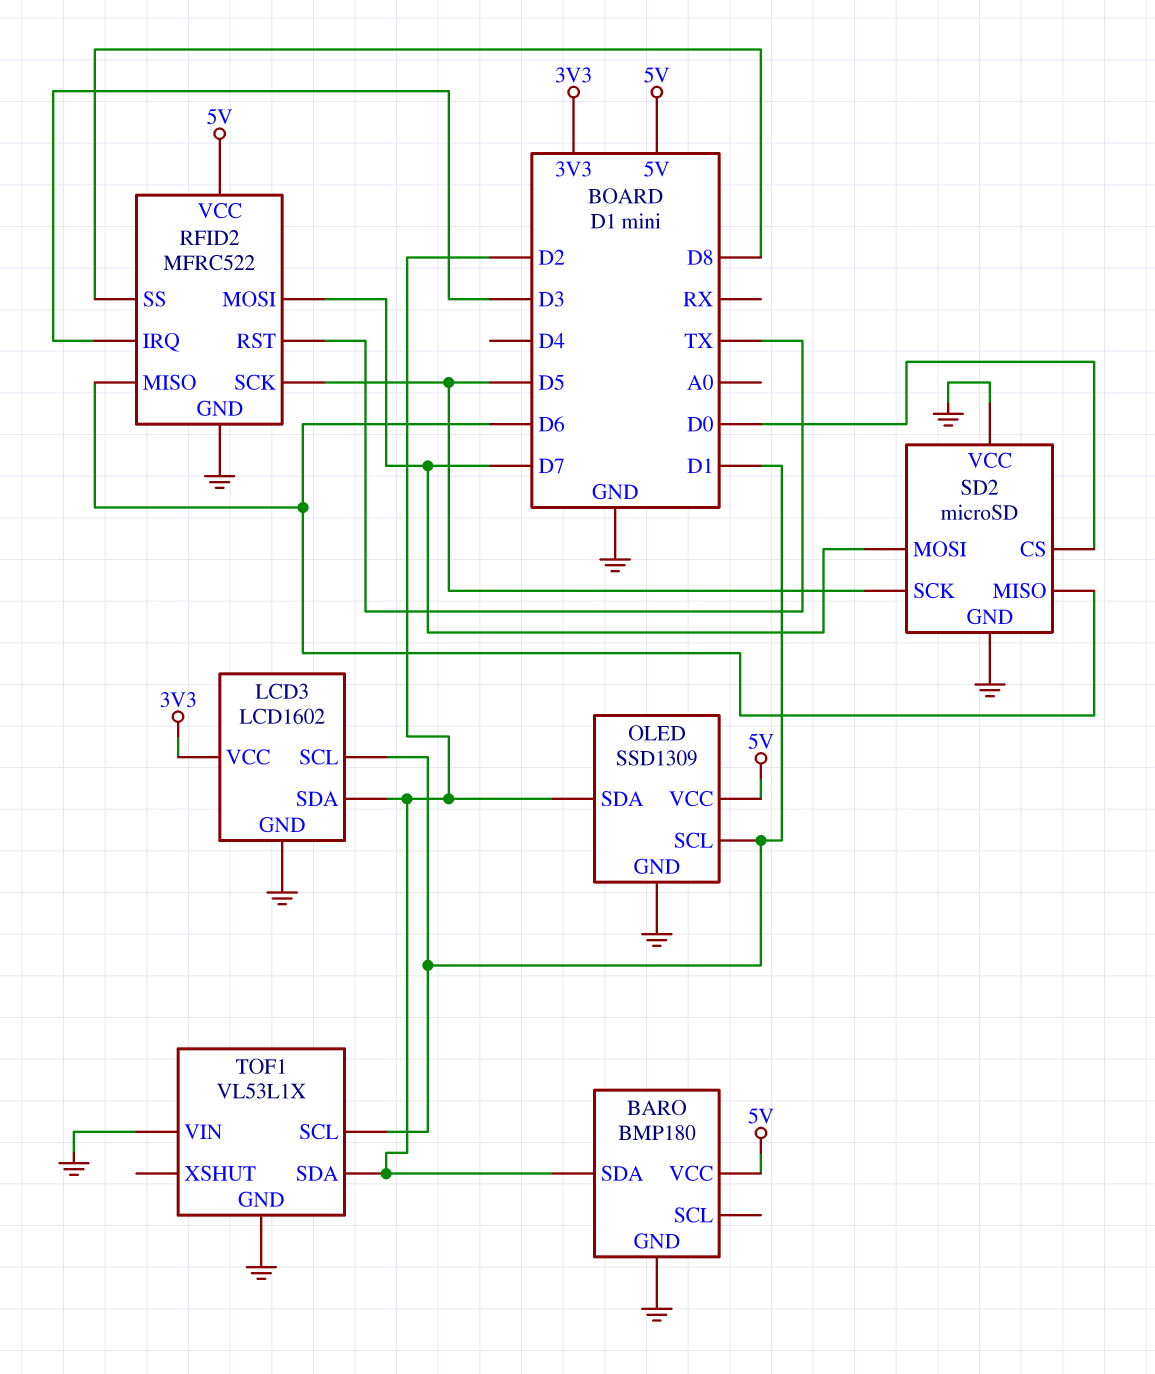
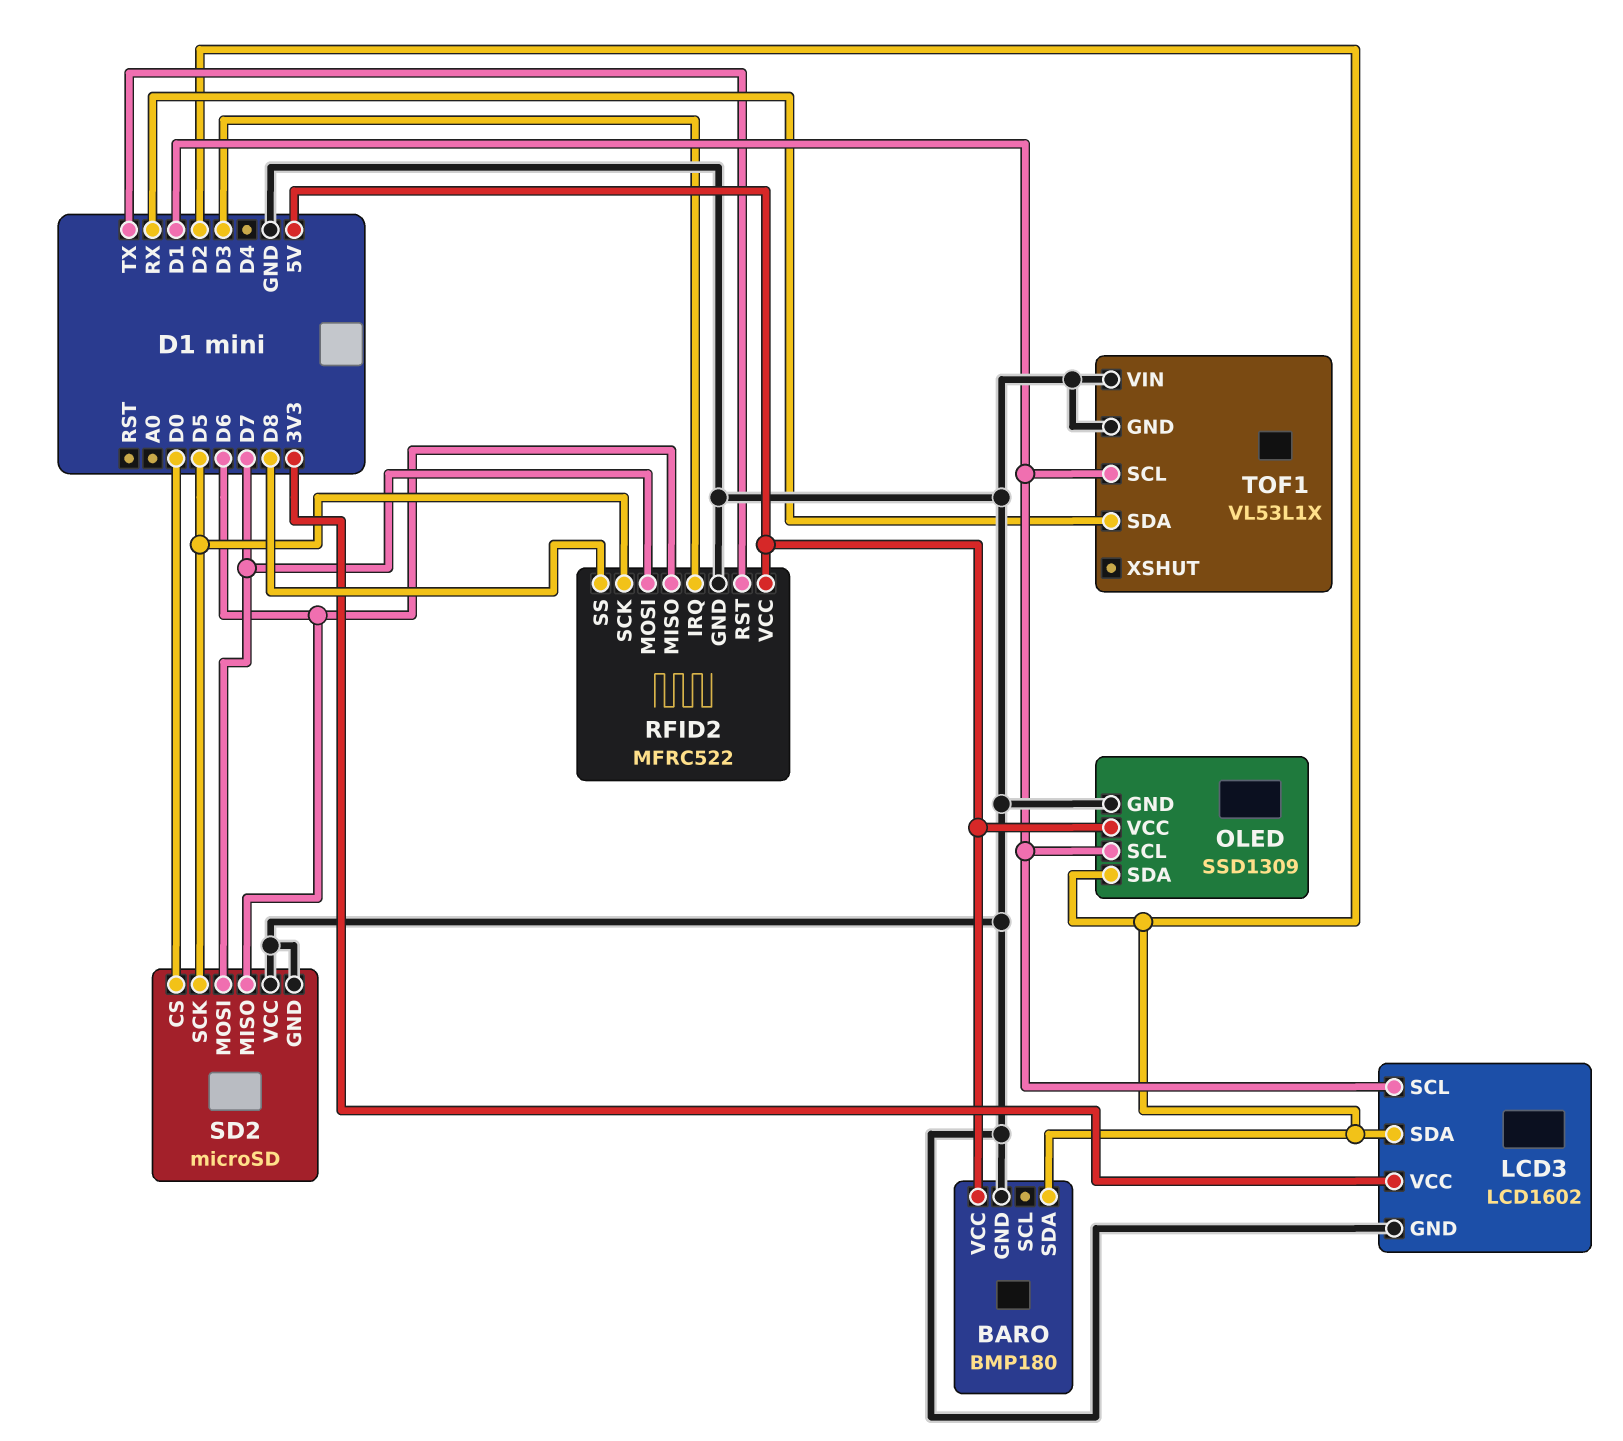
TOF1 pin SDA: D2 -> RX

